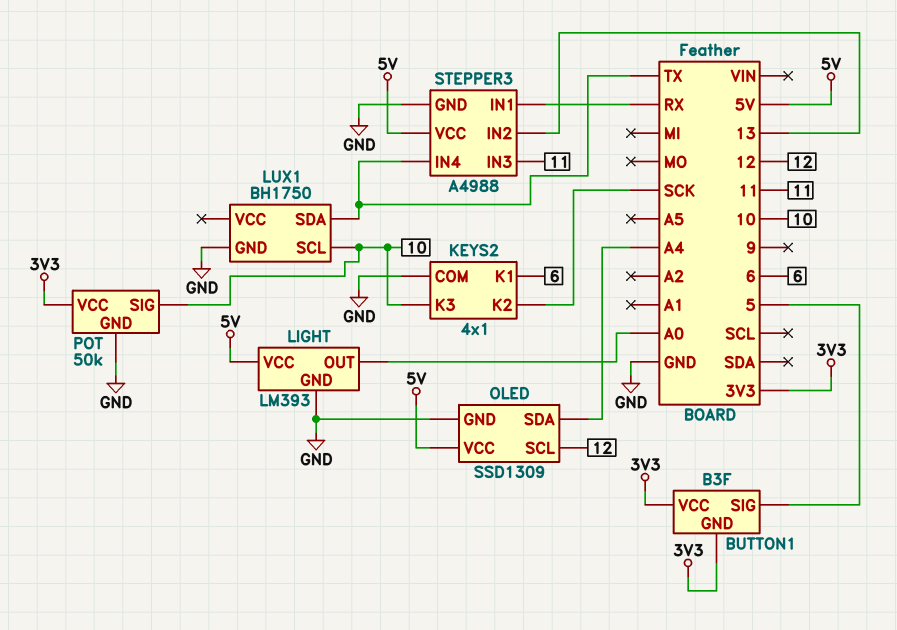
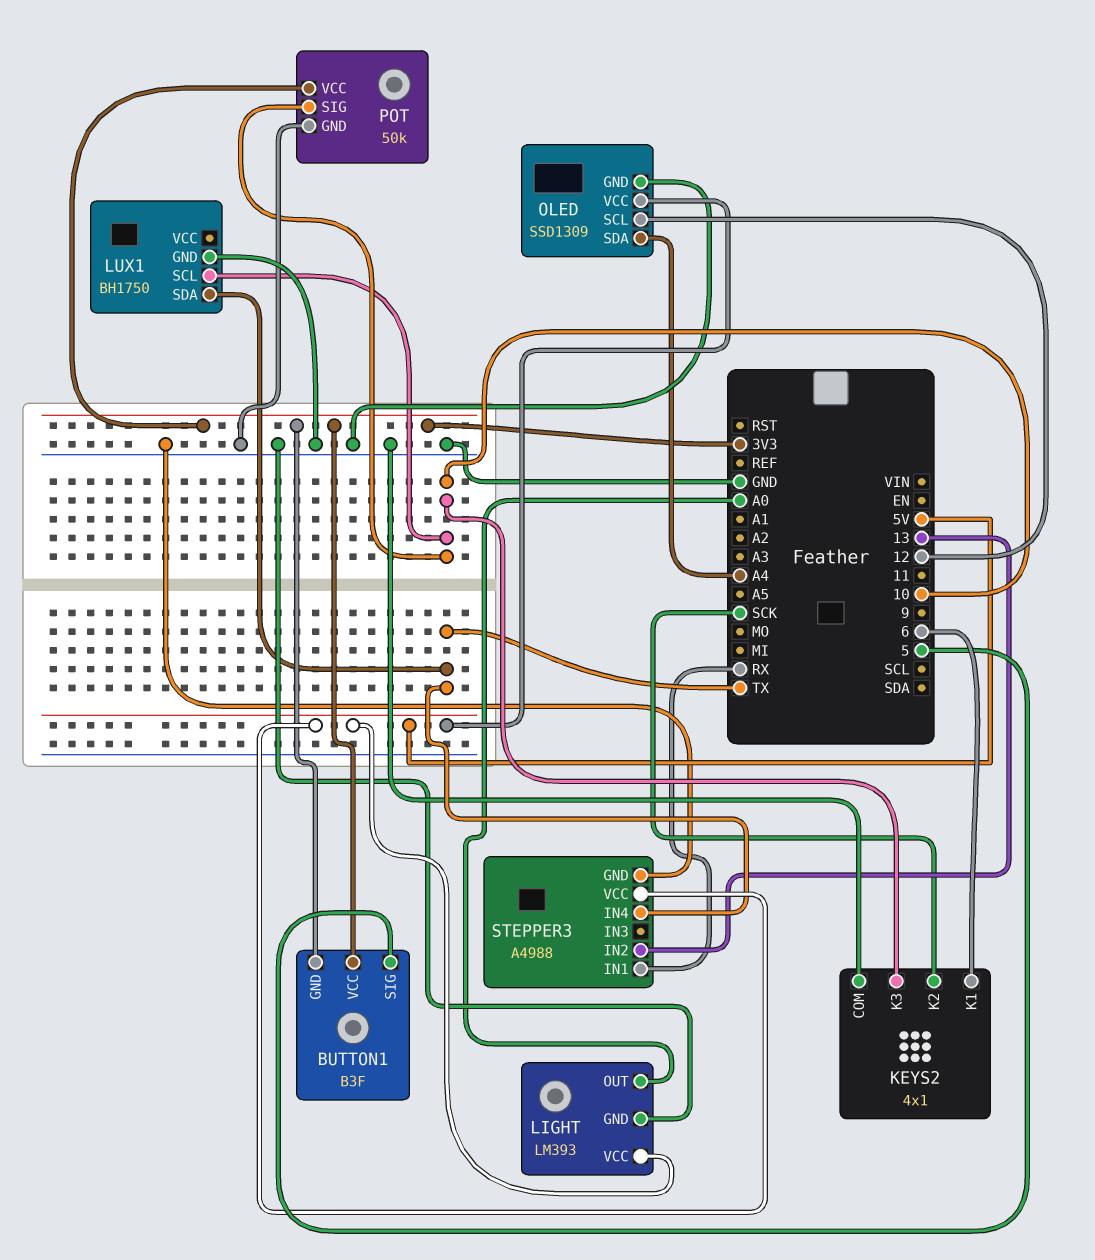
STEPPER3 pin IN3: 11 -> none

